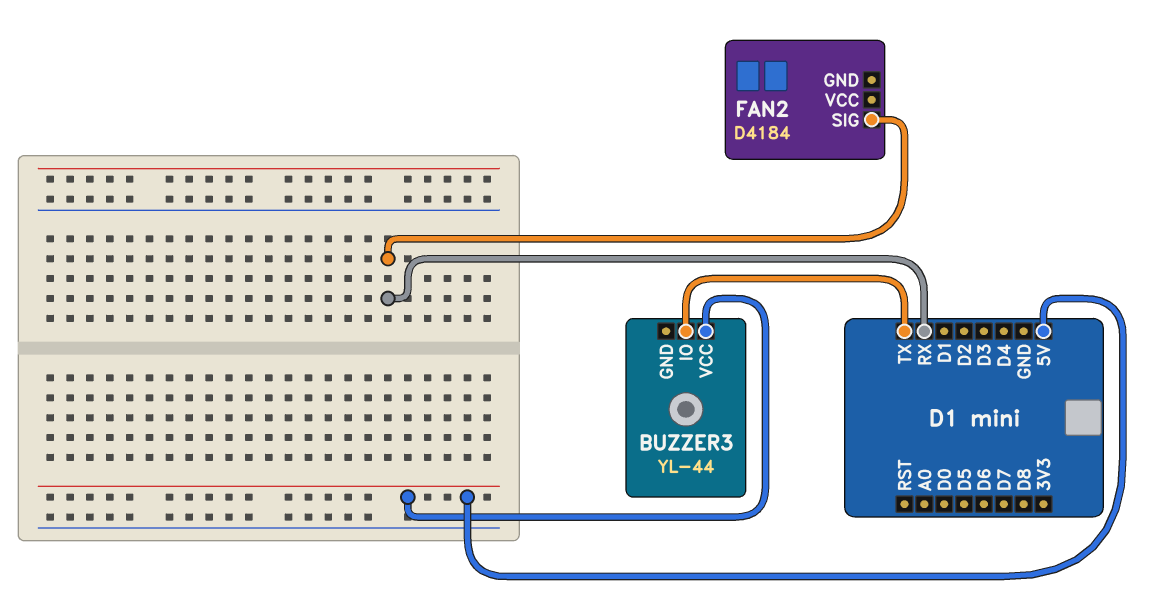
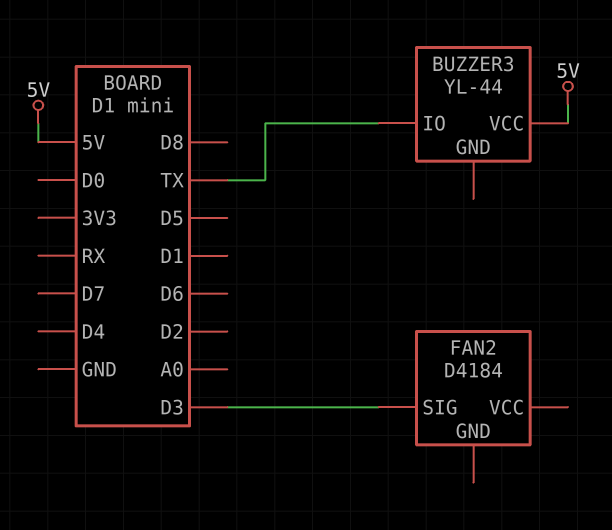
FAN2 pin SIG: RX -> D3

